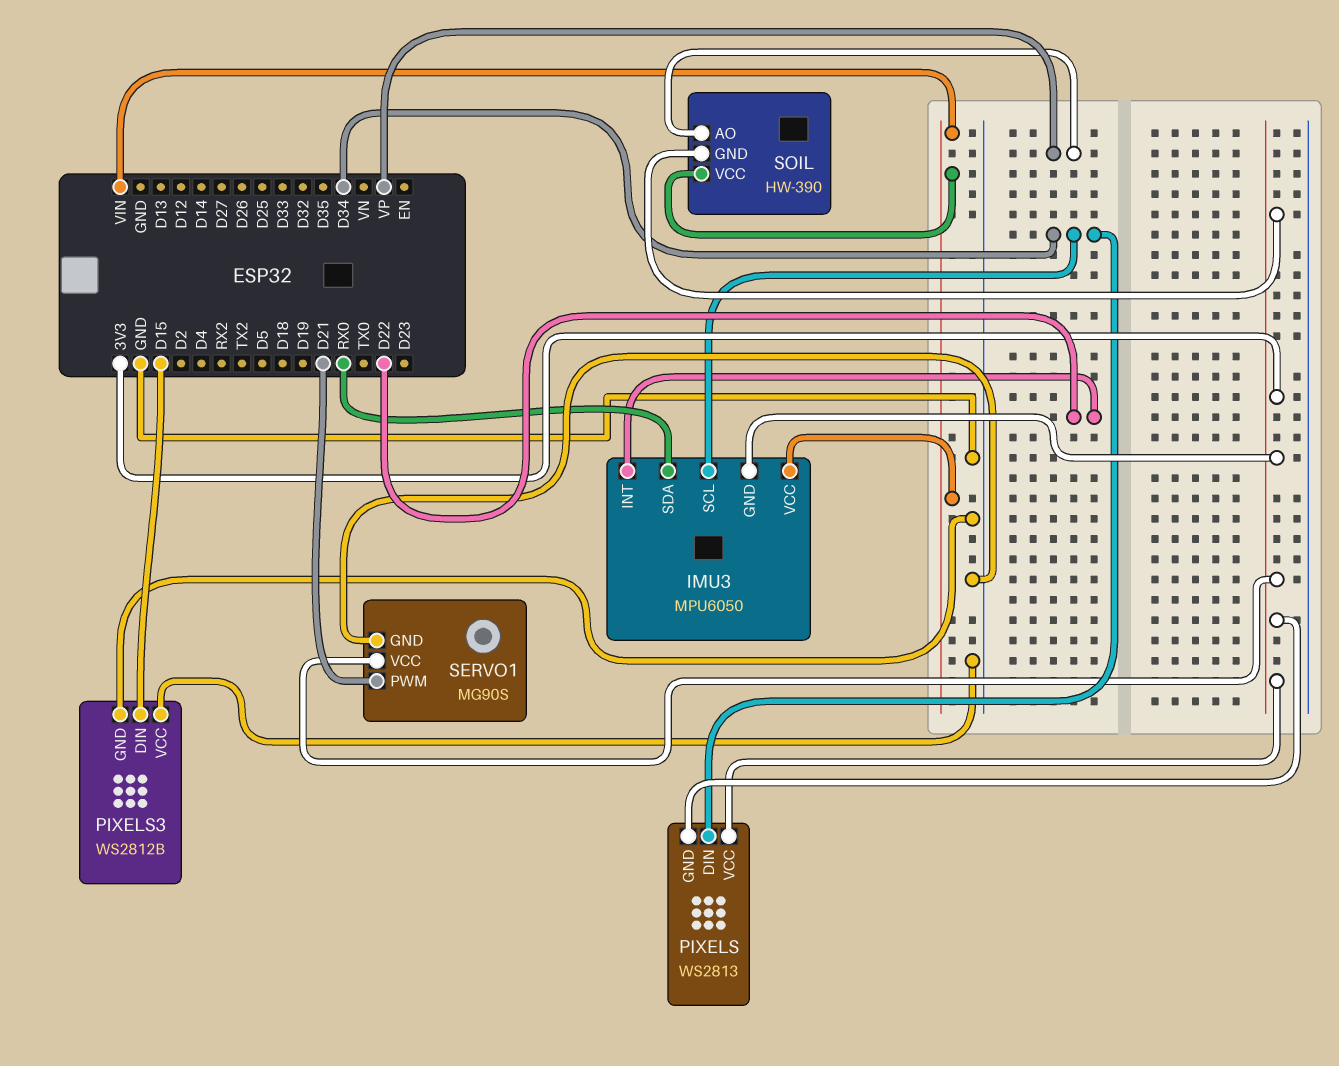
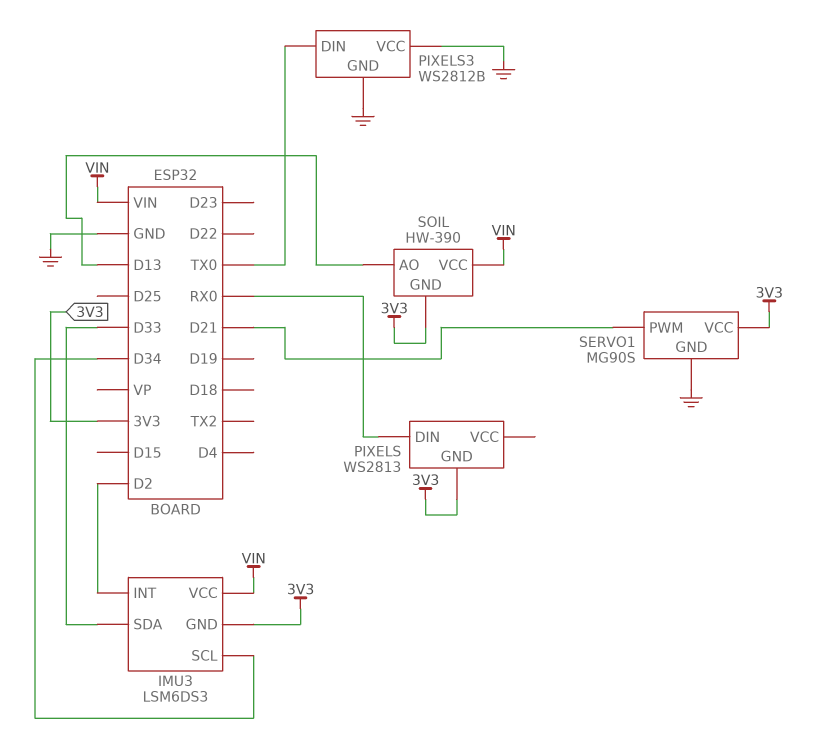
IMU3: MPU6050 -> LSM6DS3
IMU3 pin INT: D22 -> D2
IMU3 pin SDA: RX0 -> D33
PIXELS pin DIN: D34 -> RX0
PIXELS pin VCC: 3V3 -> none
PIXELS3 pin DIN: D15 -> TX0
SOIL pin AO: VP -> D13

